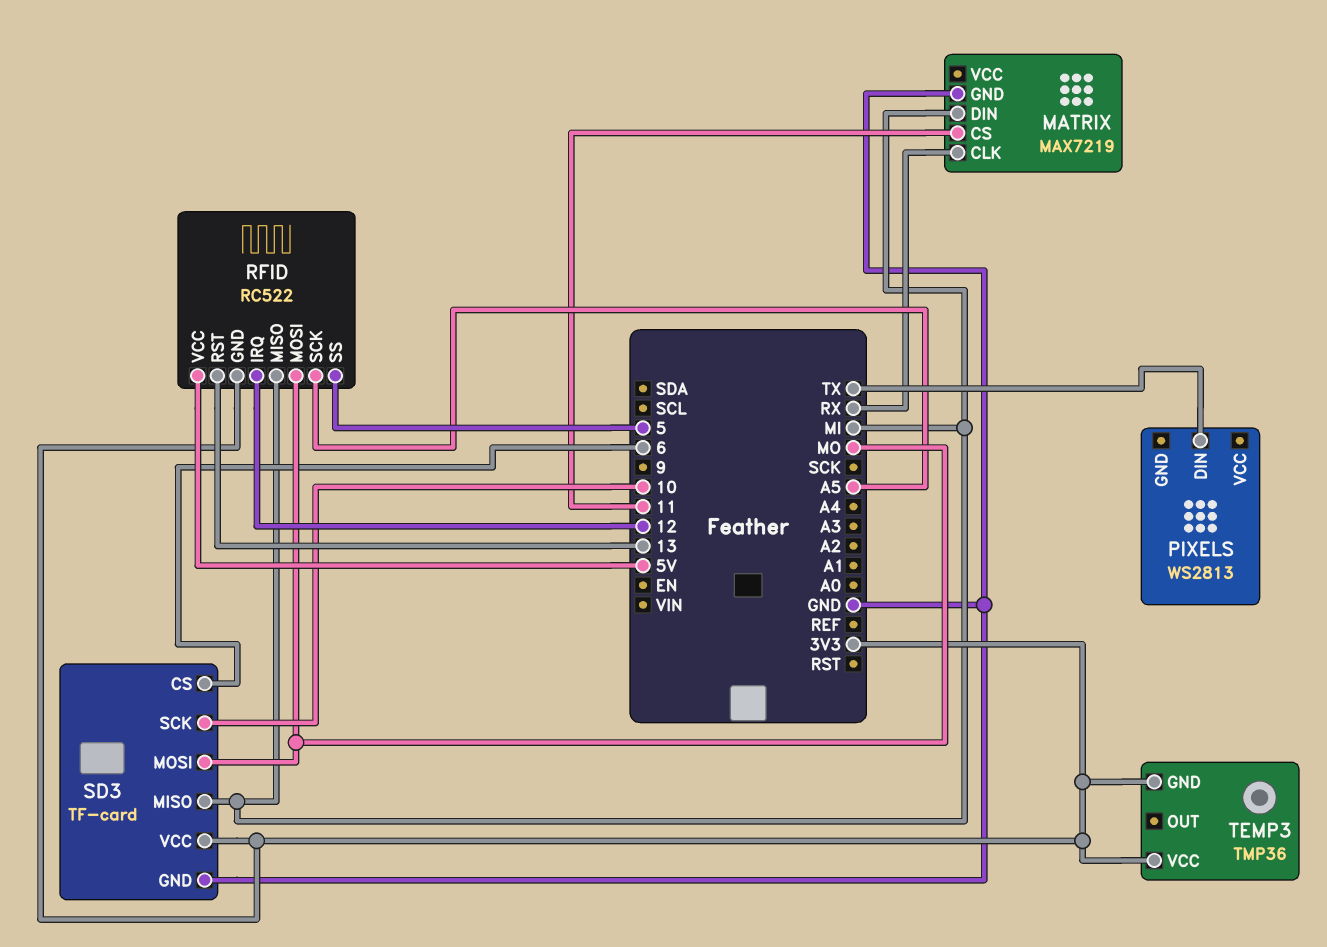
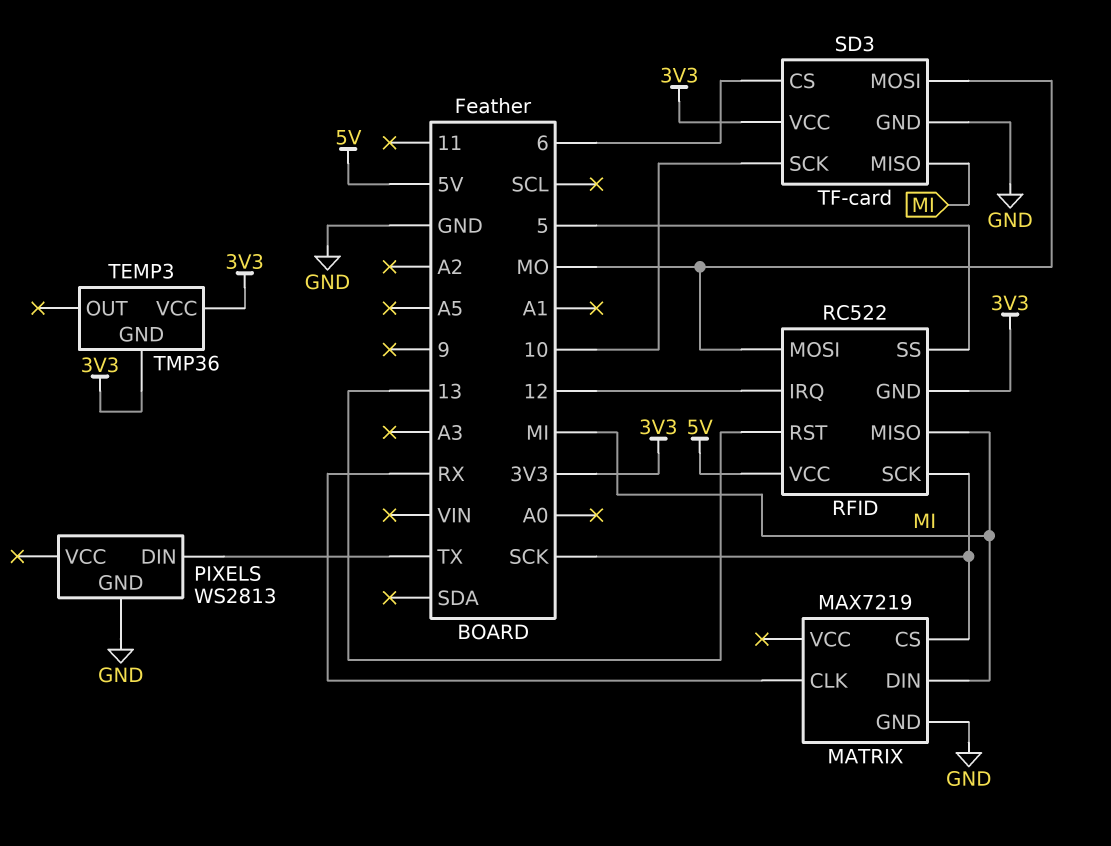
MATRIX pin CS: 11 -> SCK
PIXELS pin GND: none -> GND
RFID pin SCK: A5 -> SCK

